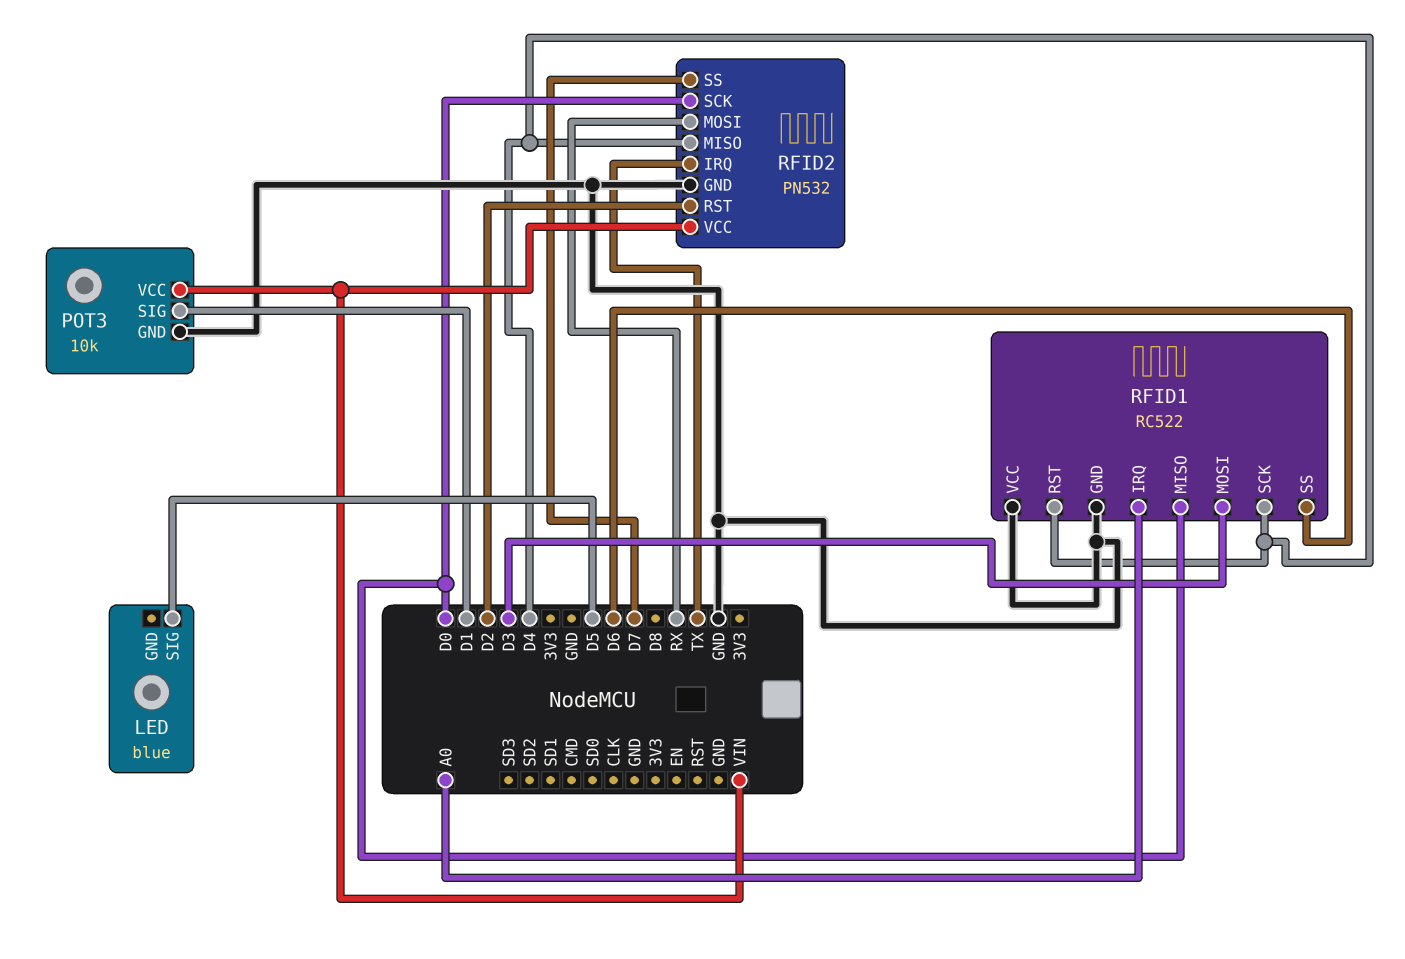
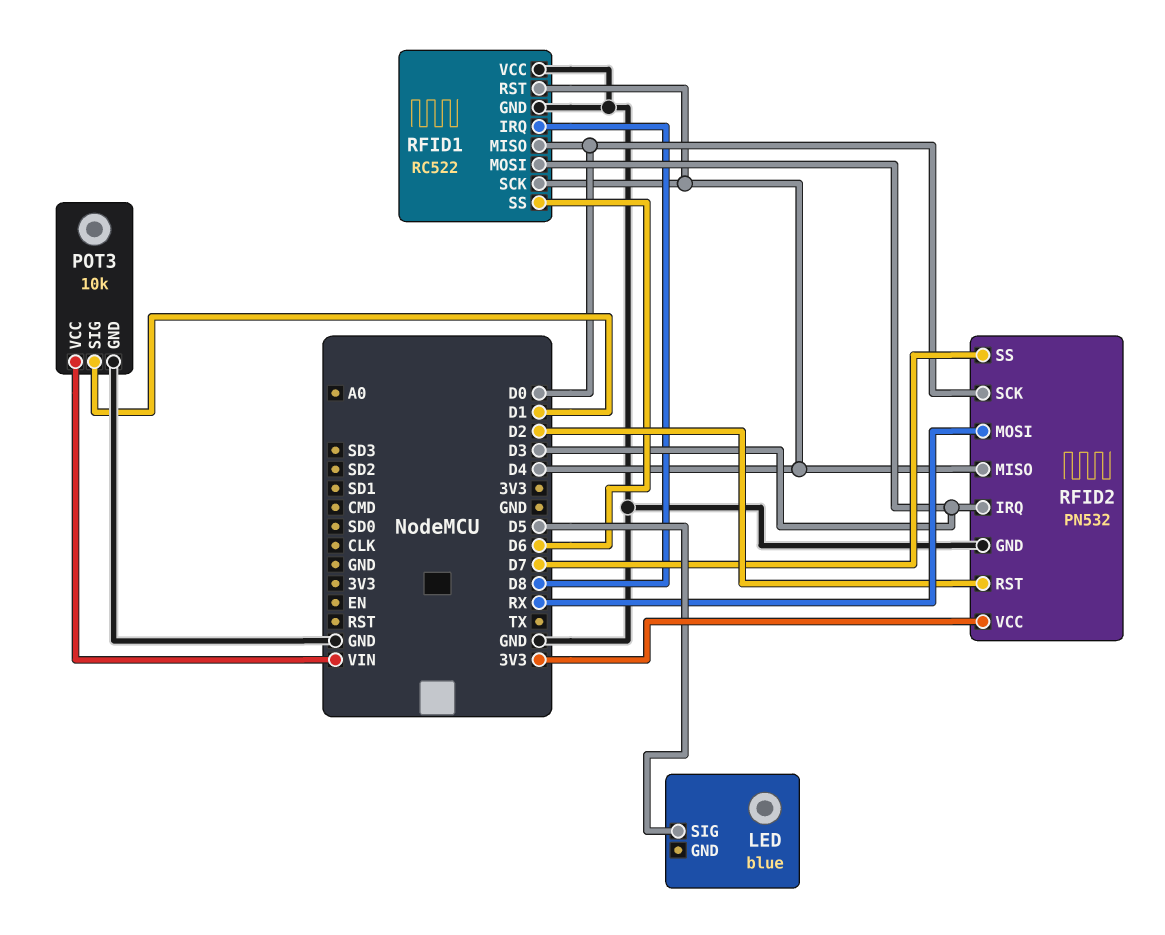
RFID1 pin IRQ: A0 -> D8
RFID2 pin IRQ: TX -> D3
RFID2 pin VCC: VIN -> 3V3

